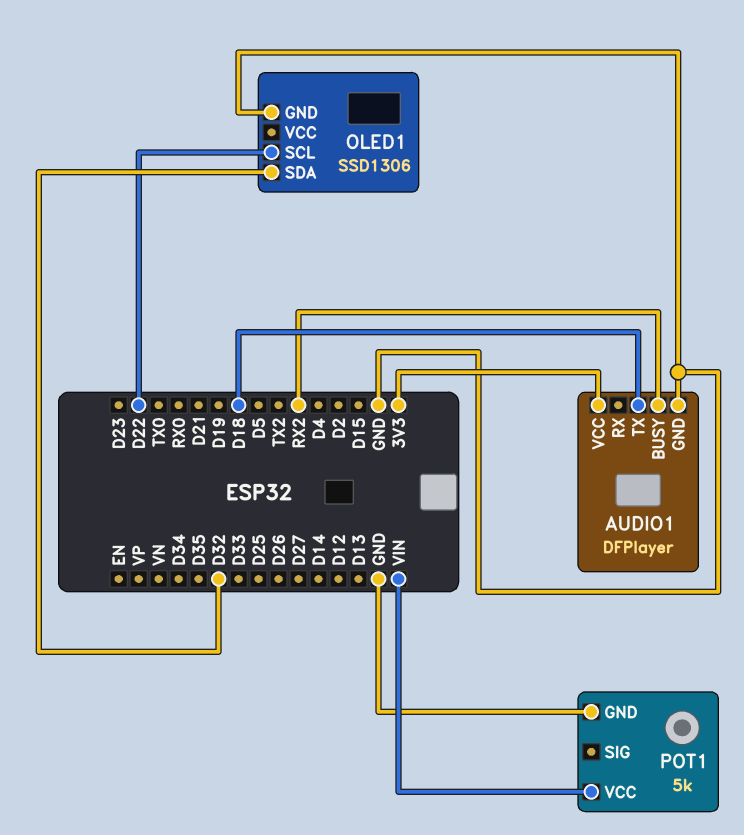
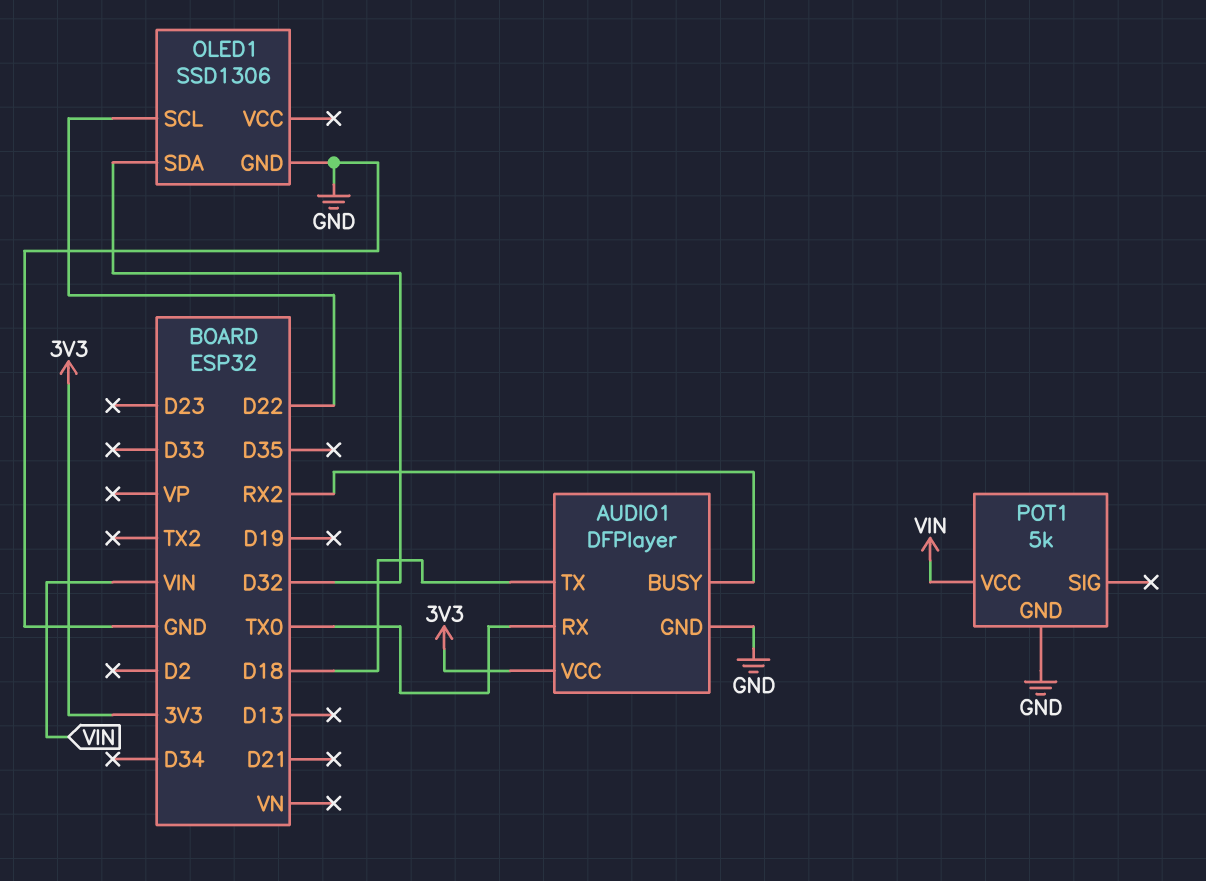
AUDIO1 pin RX: none -> TX0

